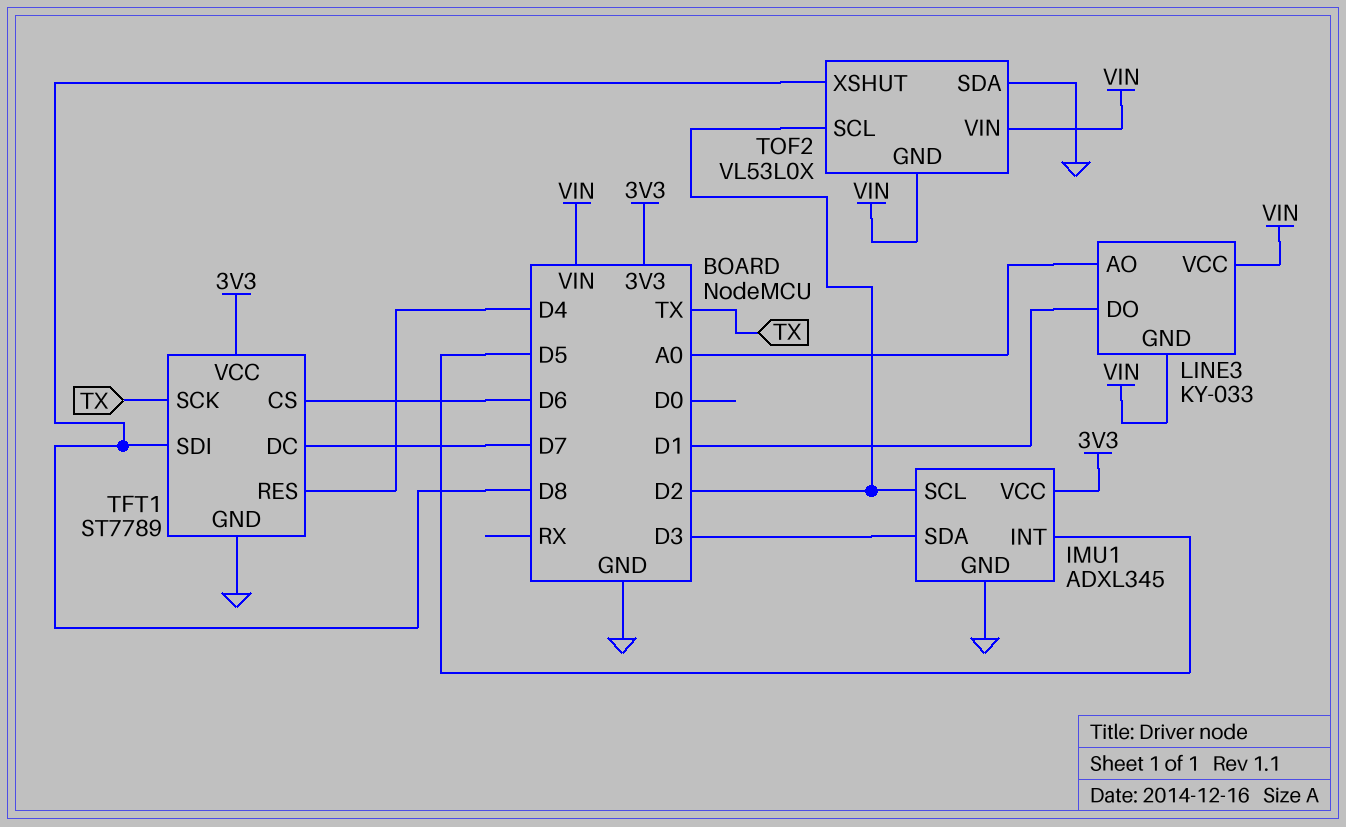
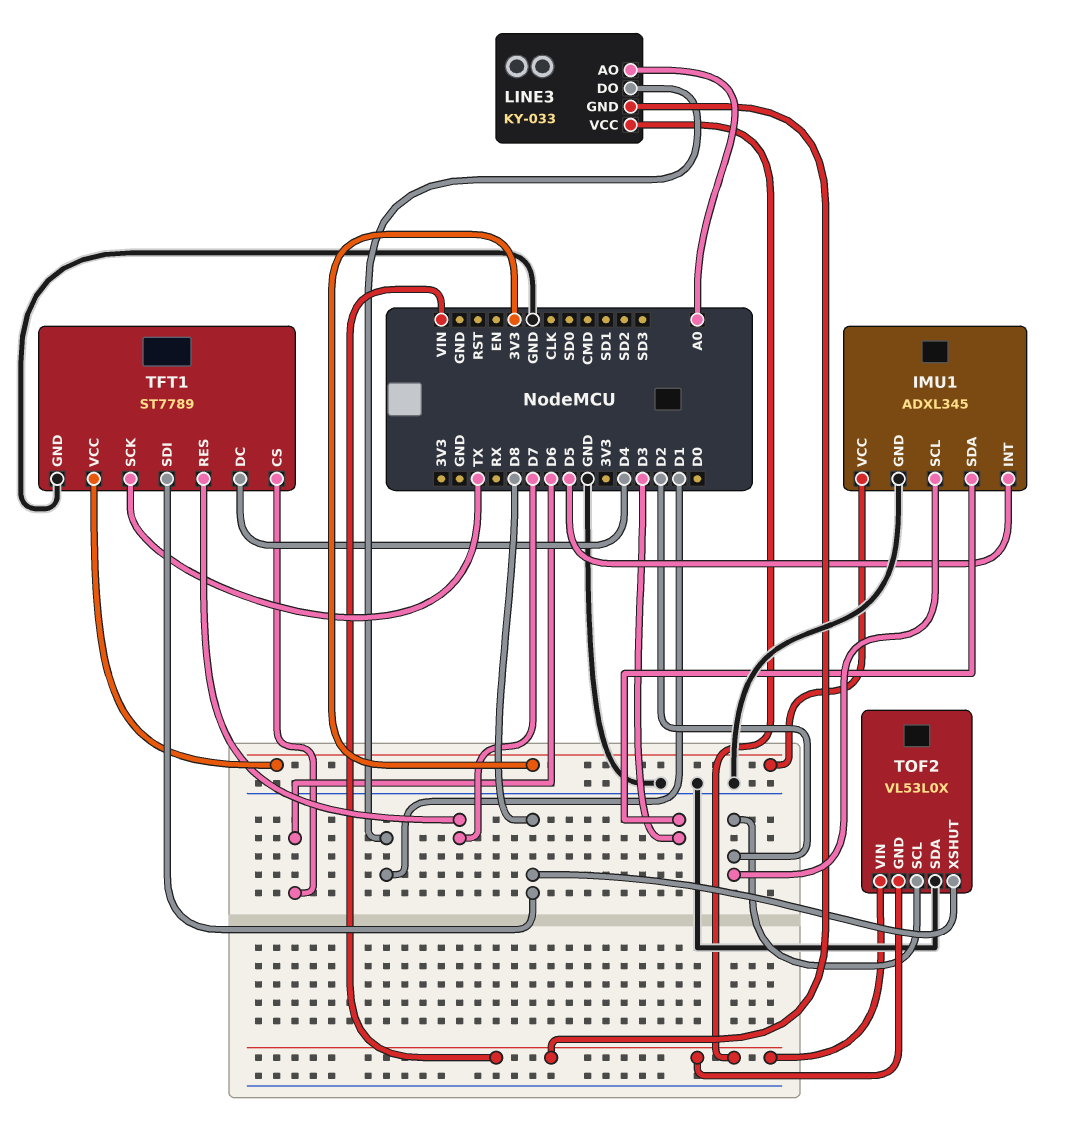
TFT1 pin DC: D7 -> D4
TFT1 pin RES: D4 -> D7

